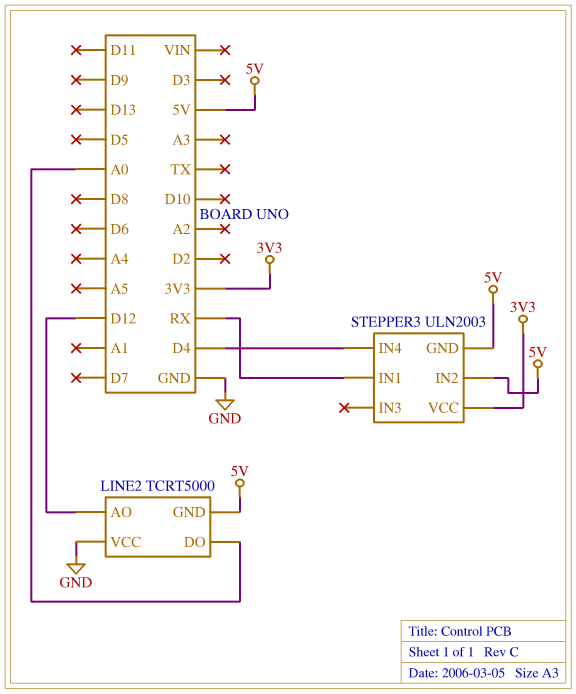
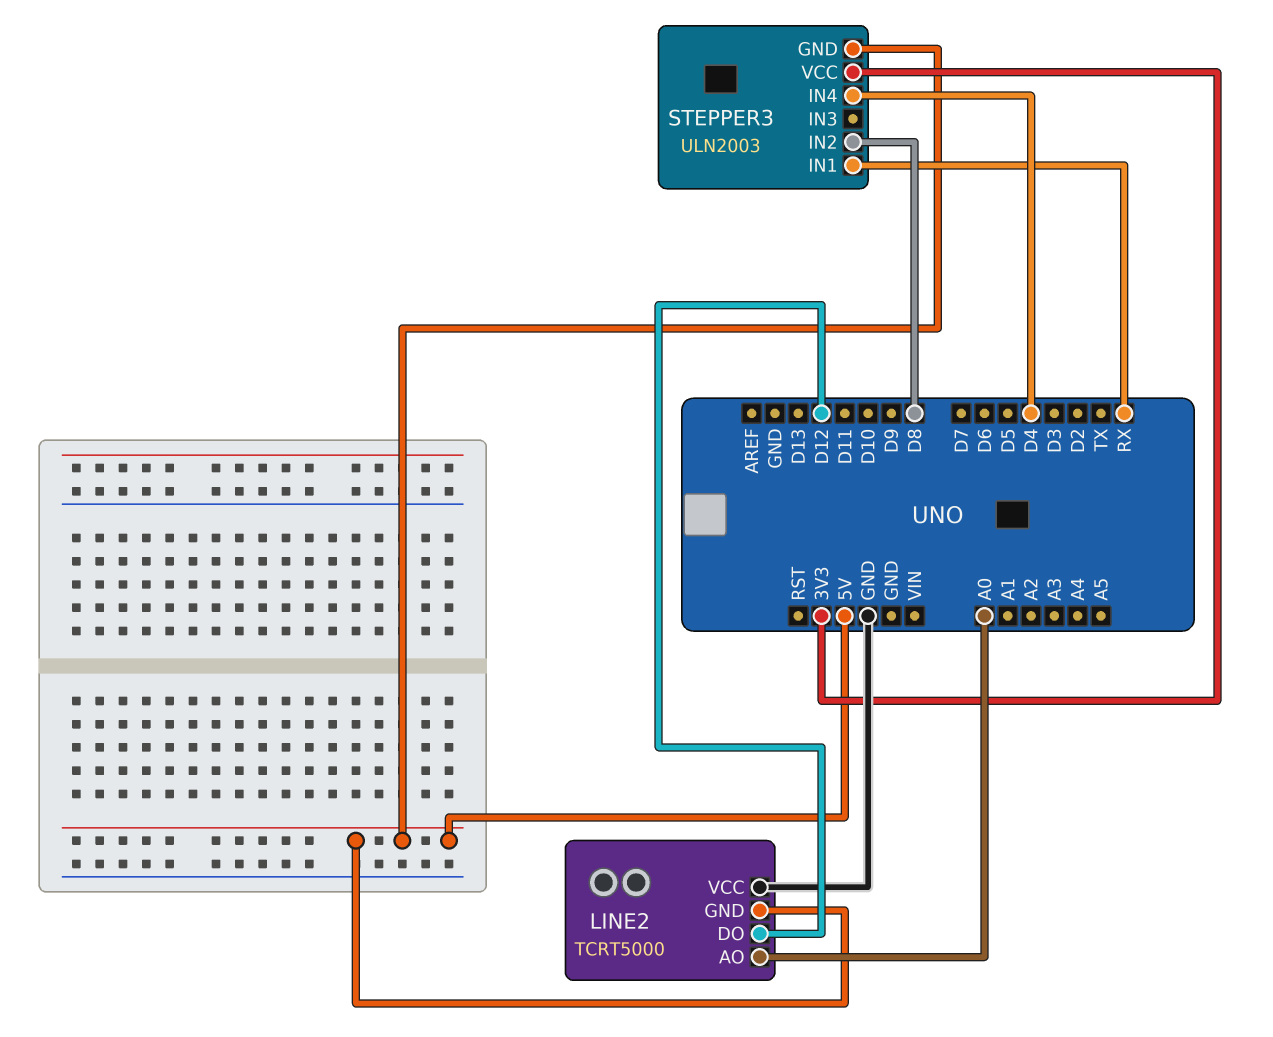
LINE2 pin AO: D12 -> A0
LINE2 pin DO: A0 -> D12
STEPPER3 pin IN2: 5V -> D8

